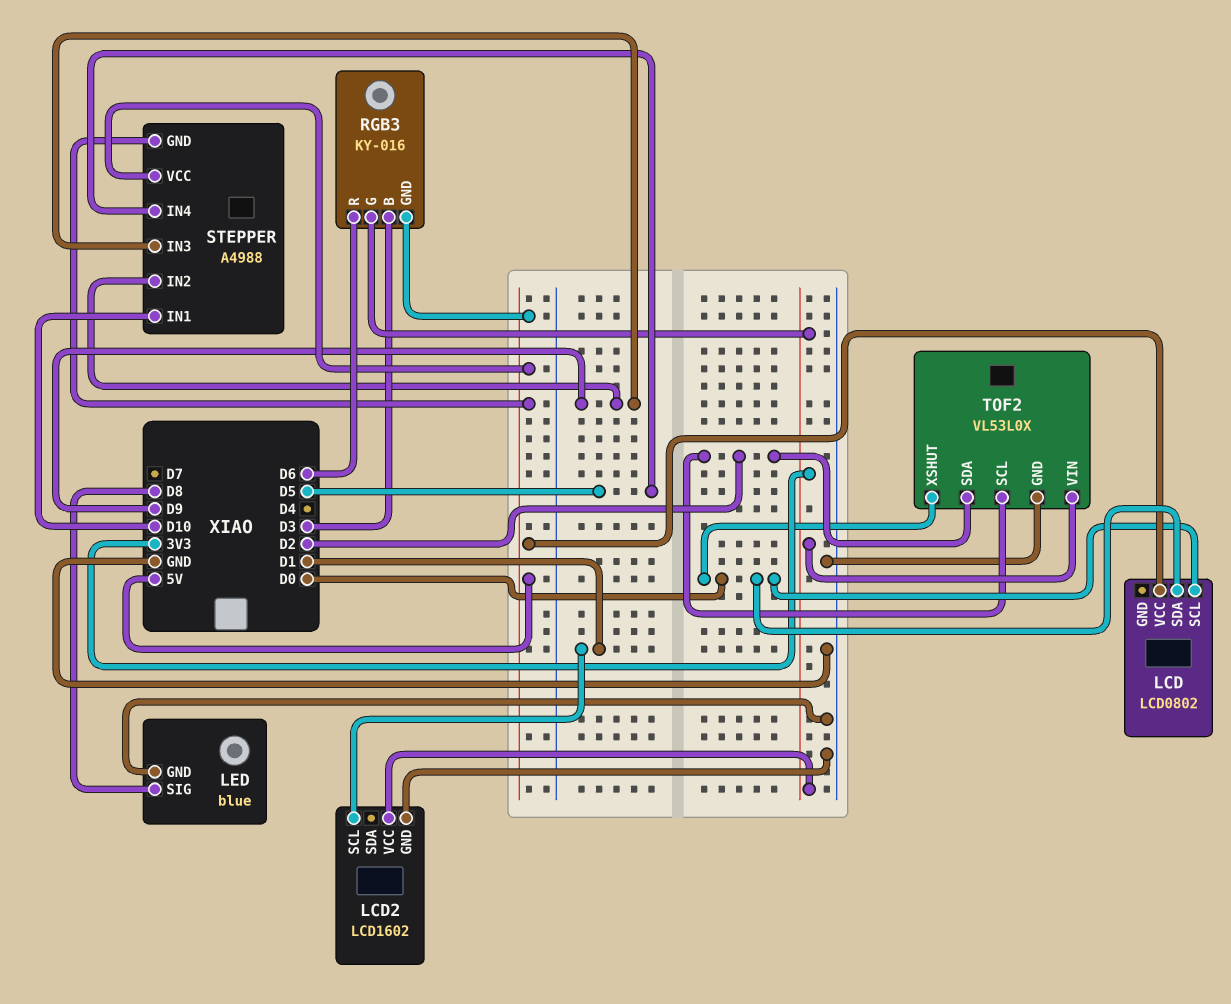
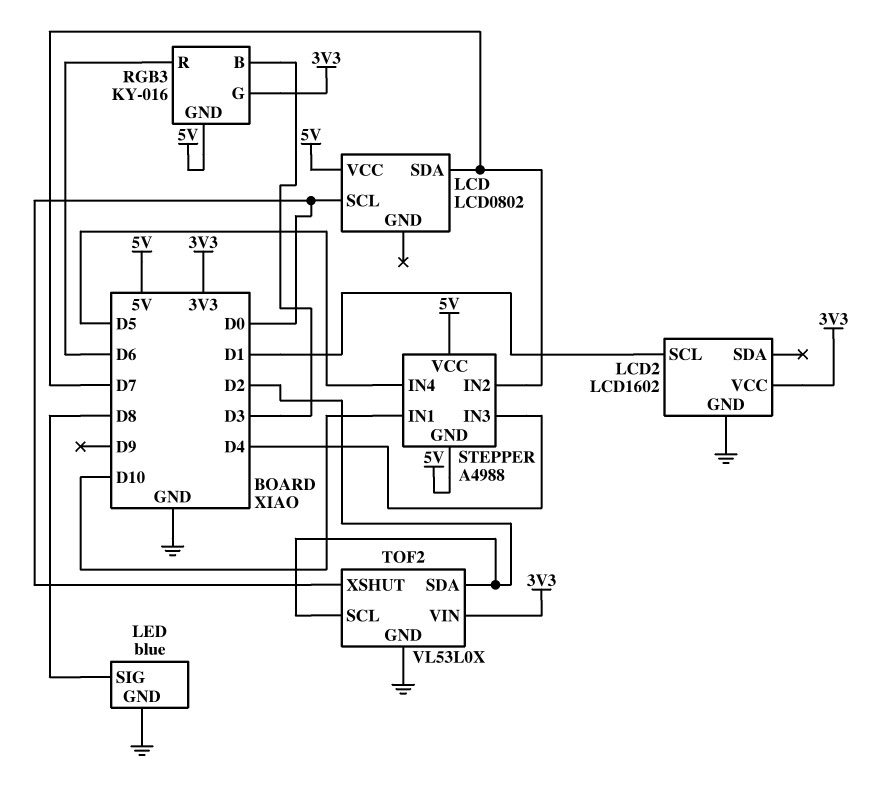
LCD pin SDA: D0 -> D7
STEPPER pin IN2: D9 -> D7
STEPPER pin IN3: D9 -> D4

